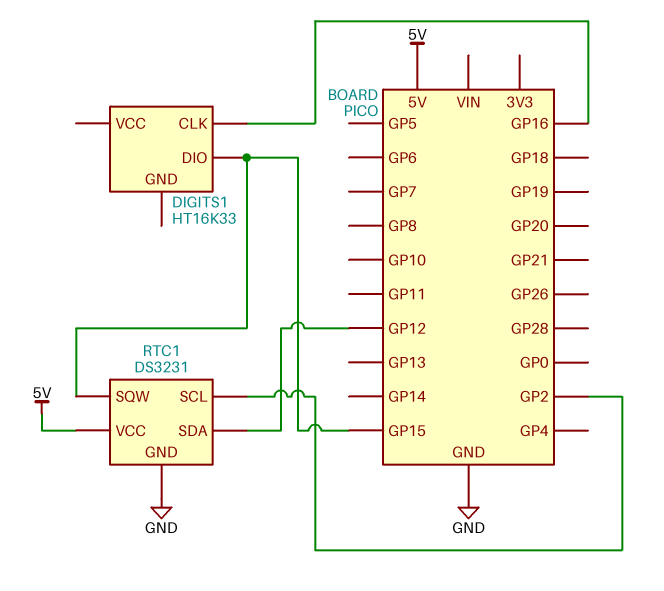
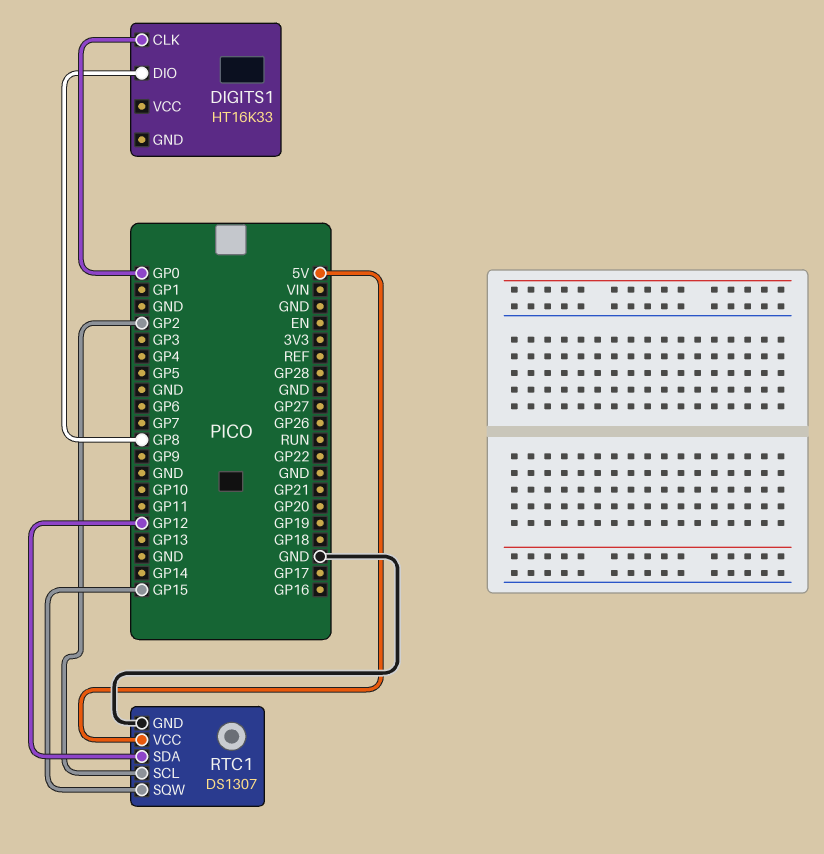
DIGITS1 pin CLK: GP16 -> GP0
DIGITS1 pin DIO: GP15 -> GP8
RTC1: DS3231 -> DS1307

